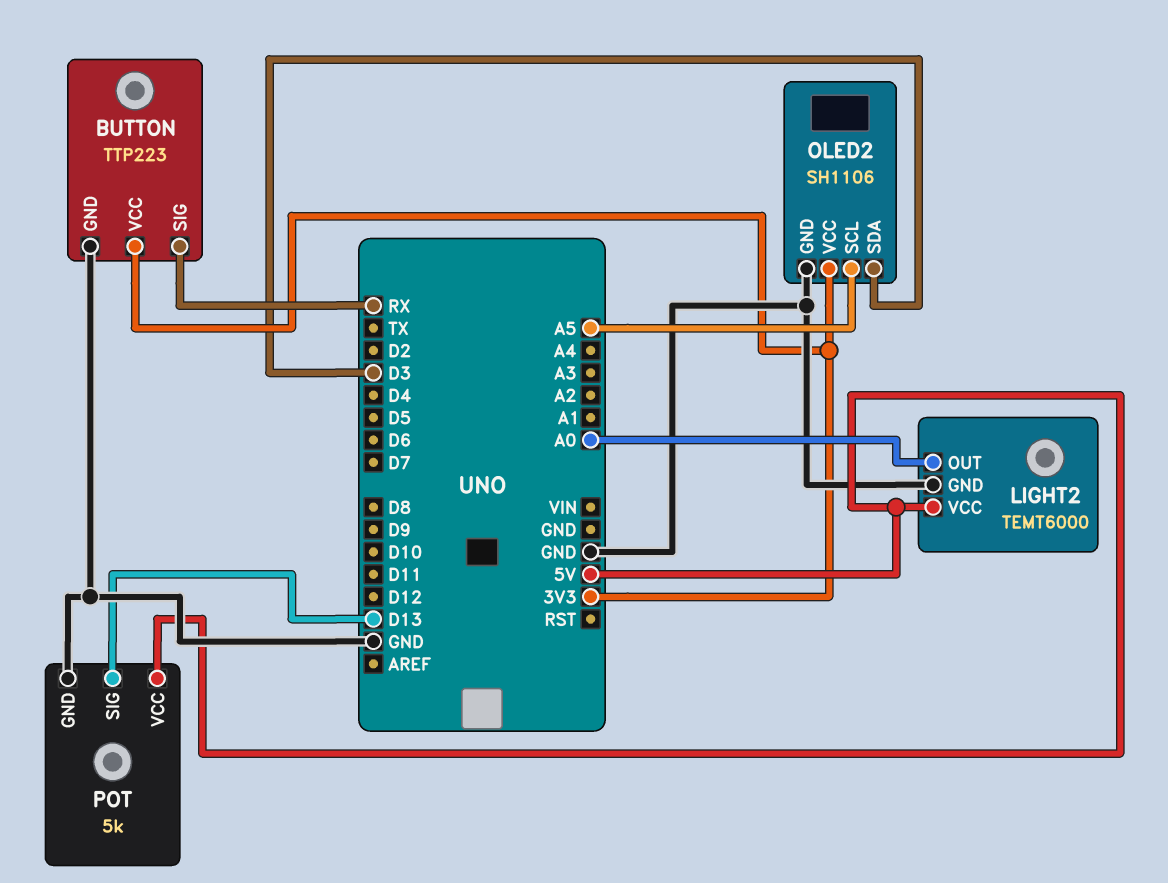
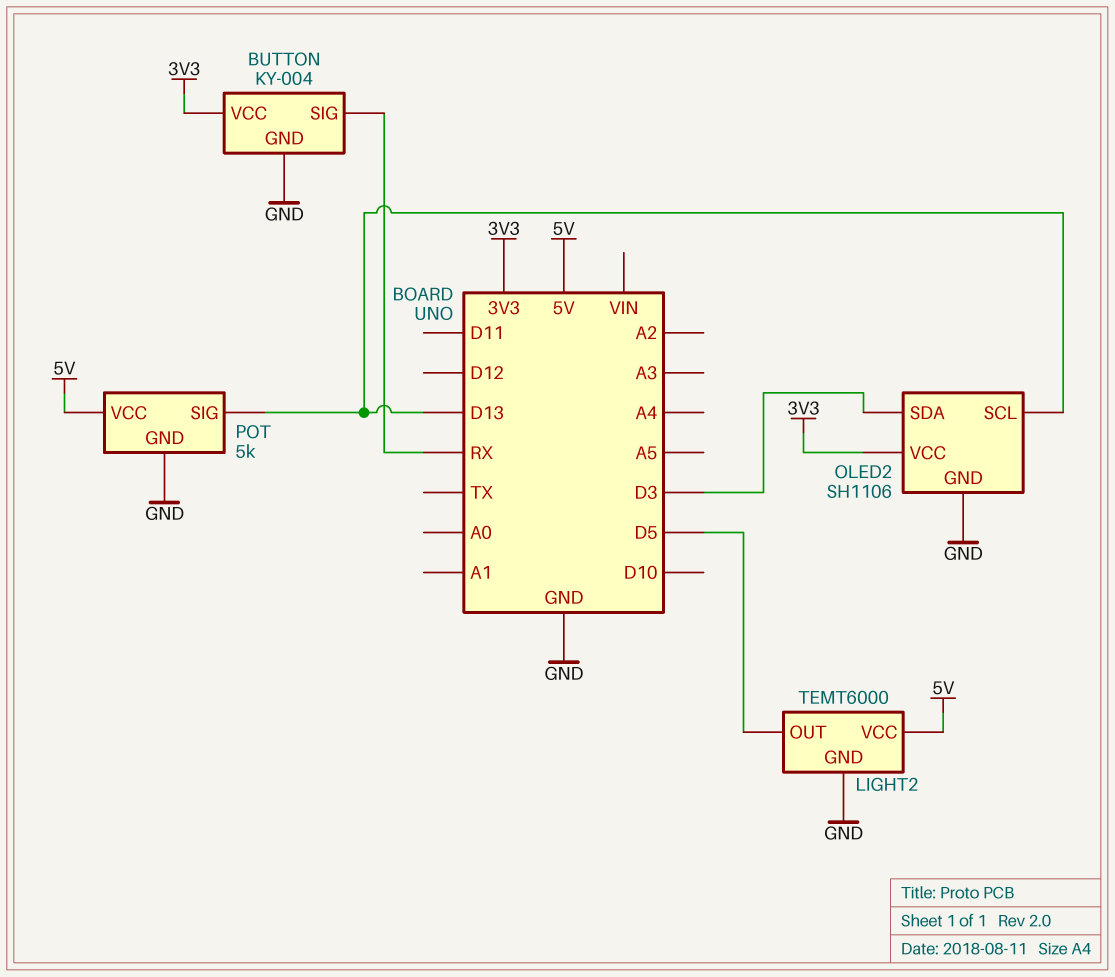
BUTTON: TTP223 -> KY-004
LIGHT2 pin OUT: A0 -> D5
OLED2 pin SCL: A5 -> D13

